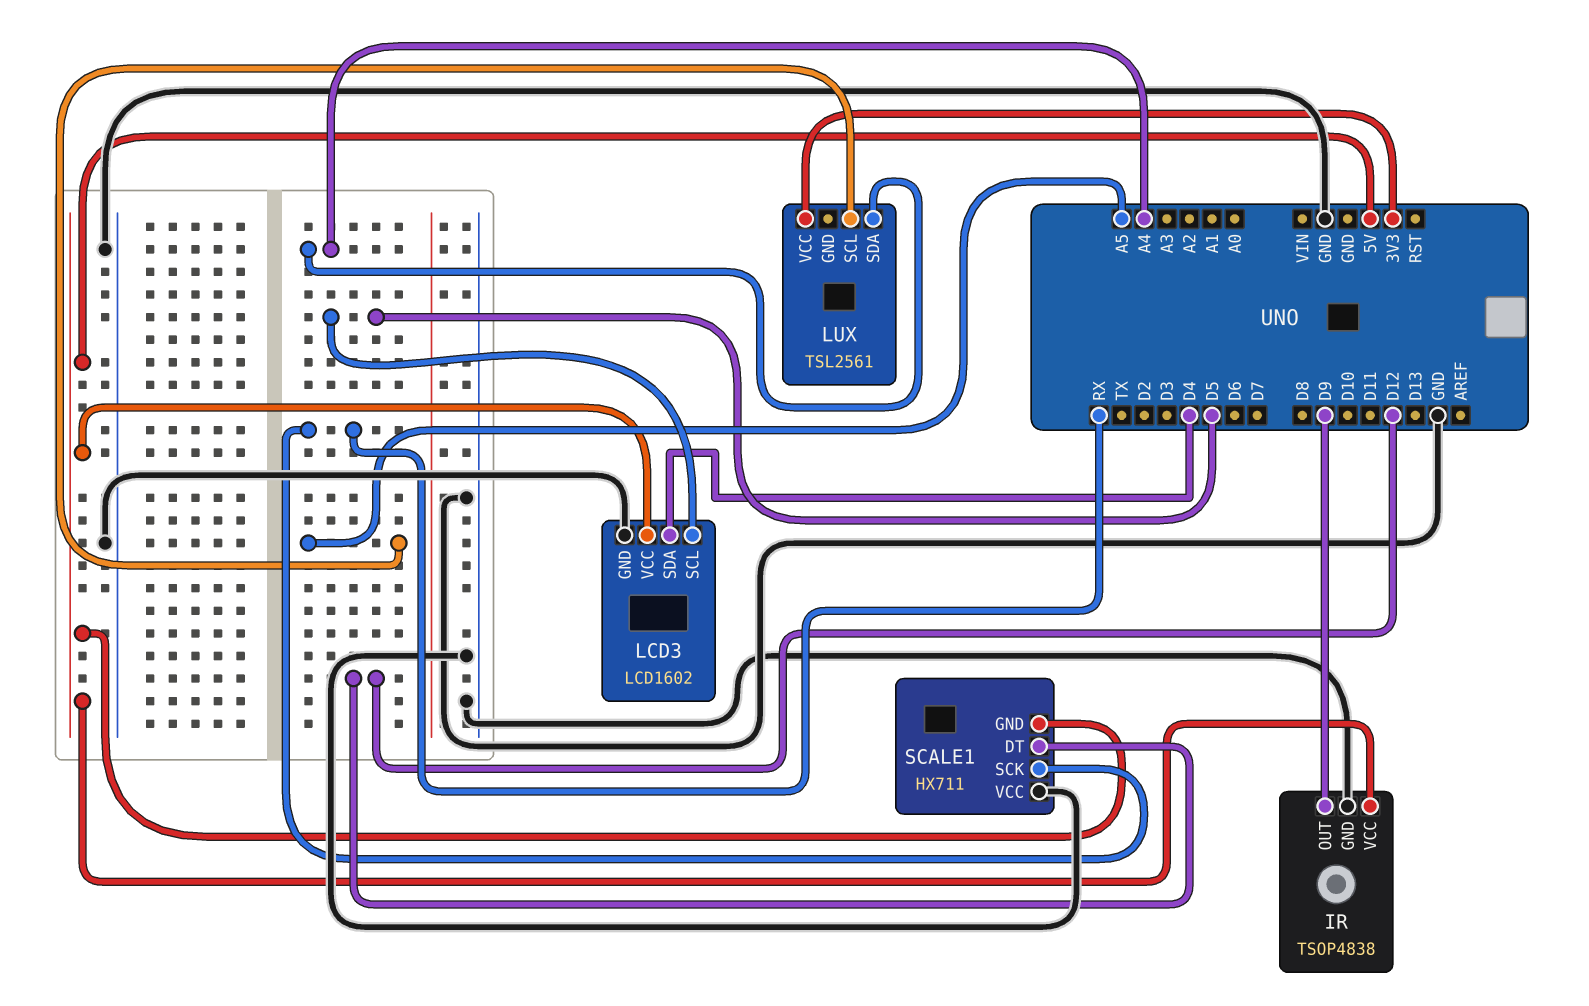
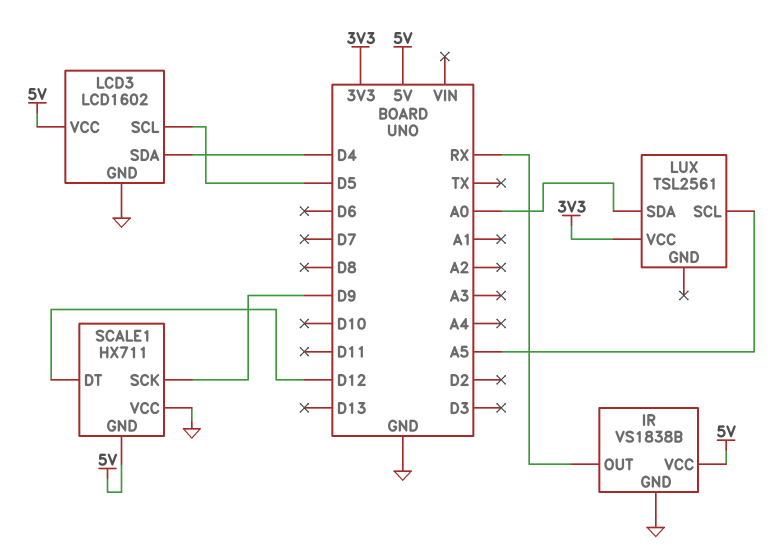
IR: TSOP4838 -> VS1838B
IR pin OUT: D9 -> RX
LUX pin SDA: A4 -> A0
SCALE1 pin SCK: RX -> D9

